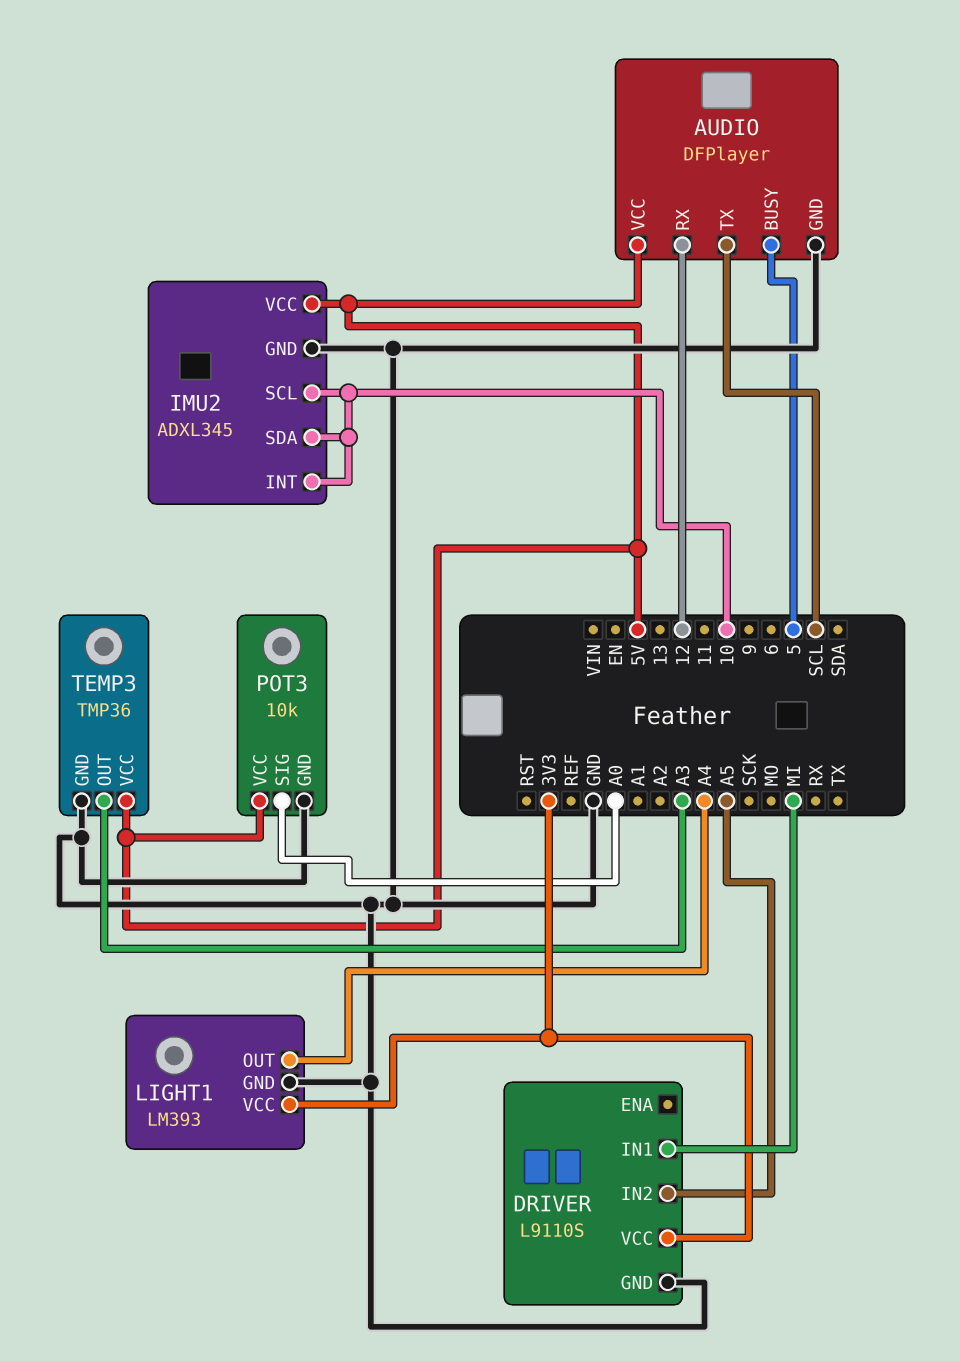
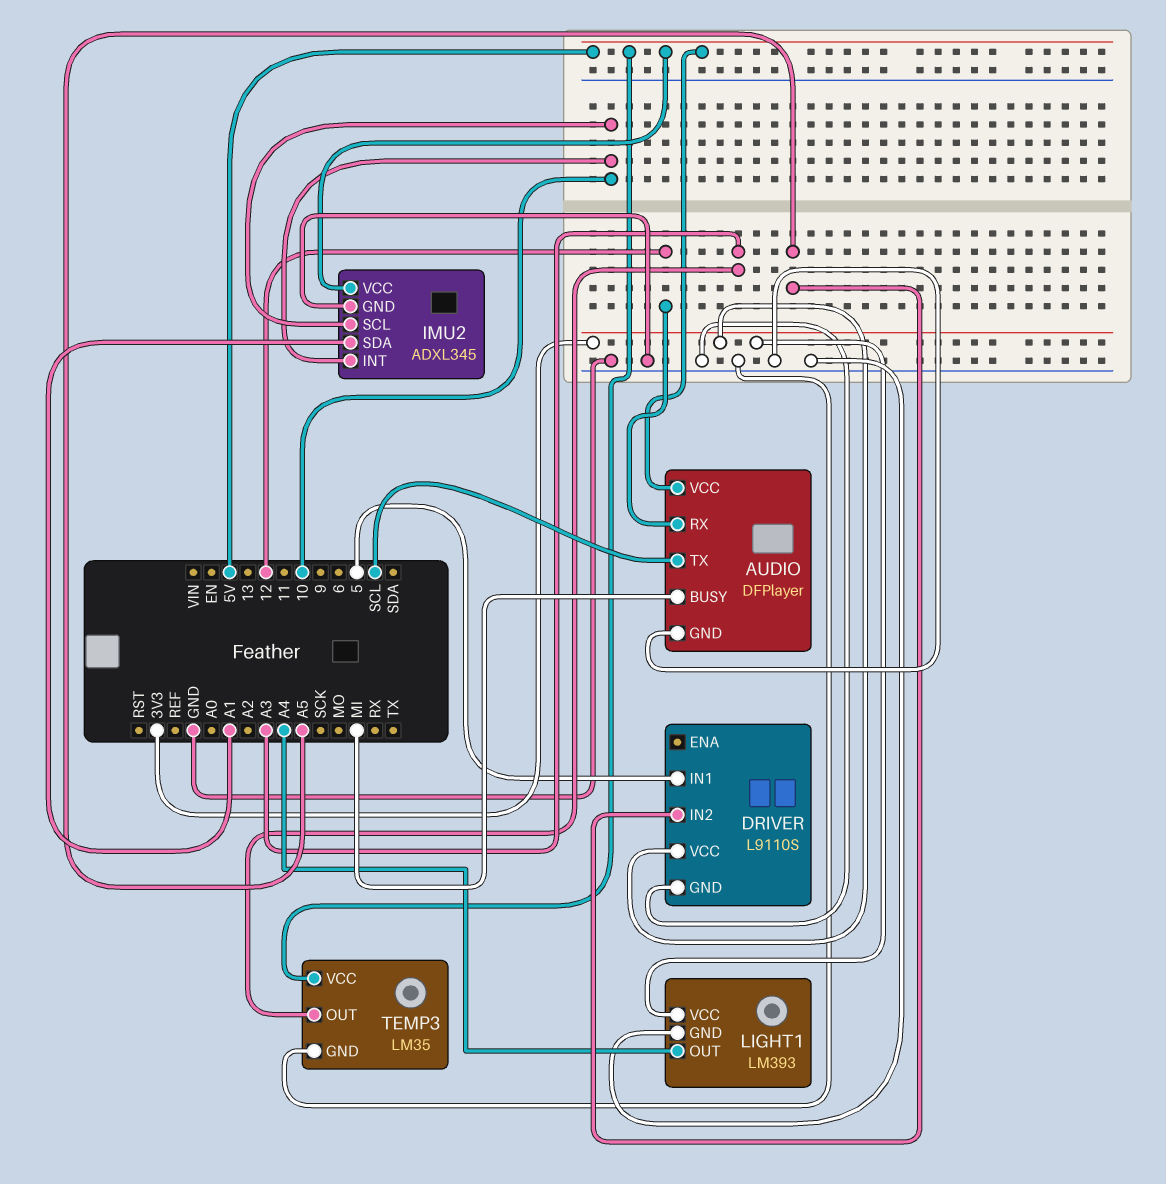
AUDIO pin BUSY: 5 -> MI
DRIVER pin IN1: MI -> 5
IMU2 pin SDA: 10 -> A1
POT3: 10k -> none
POT3 pin GND: GND -> none
POT3 pin SIG: A0 -> none
POT3 pin VCC: 5V -> none
TEMP3: TMP36 -> LM35

